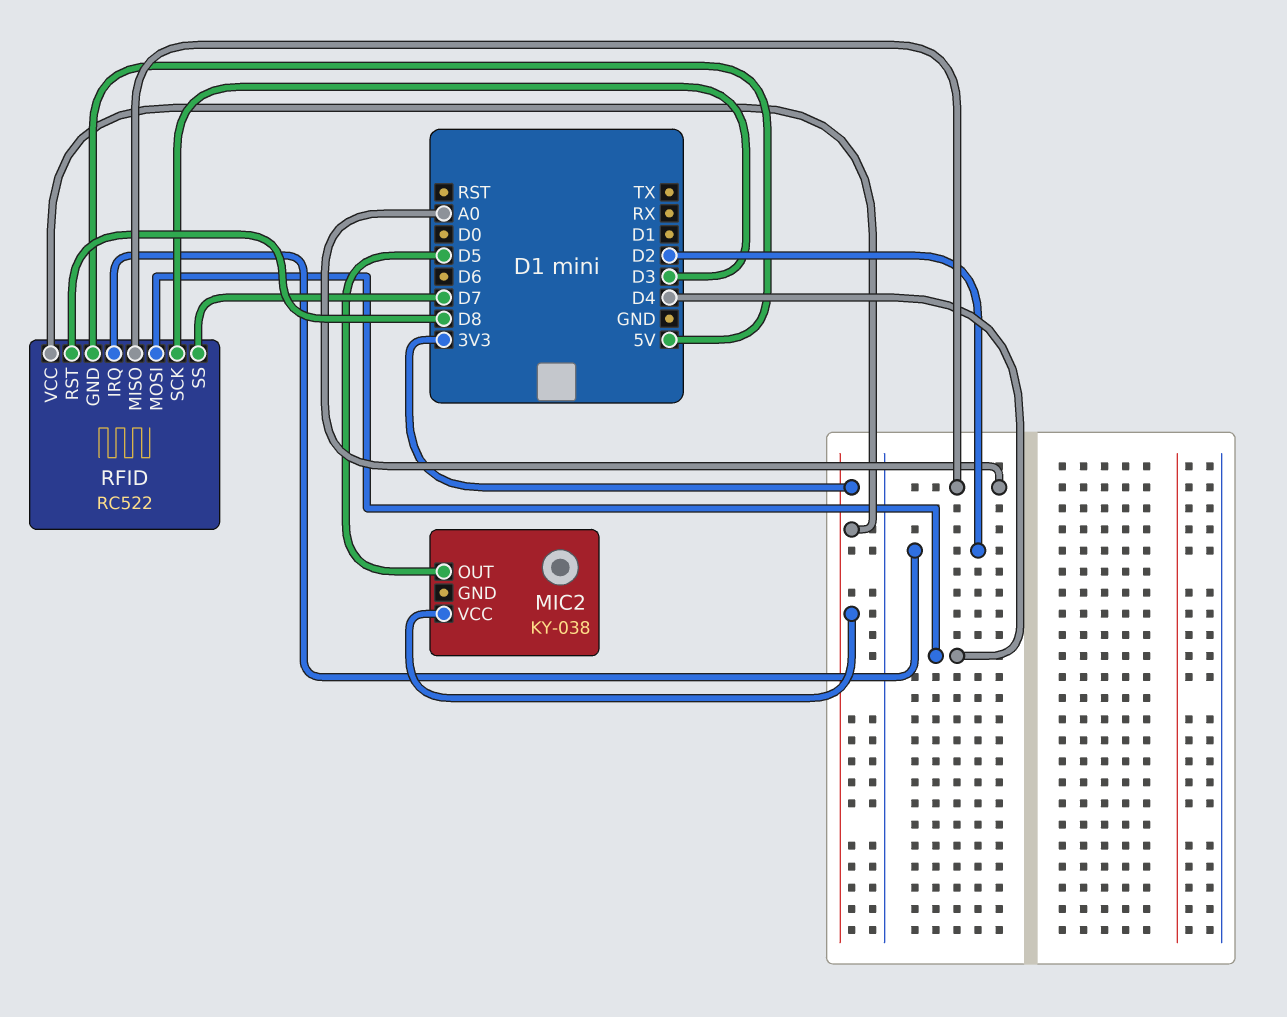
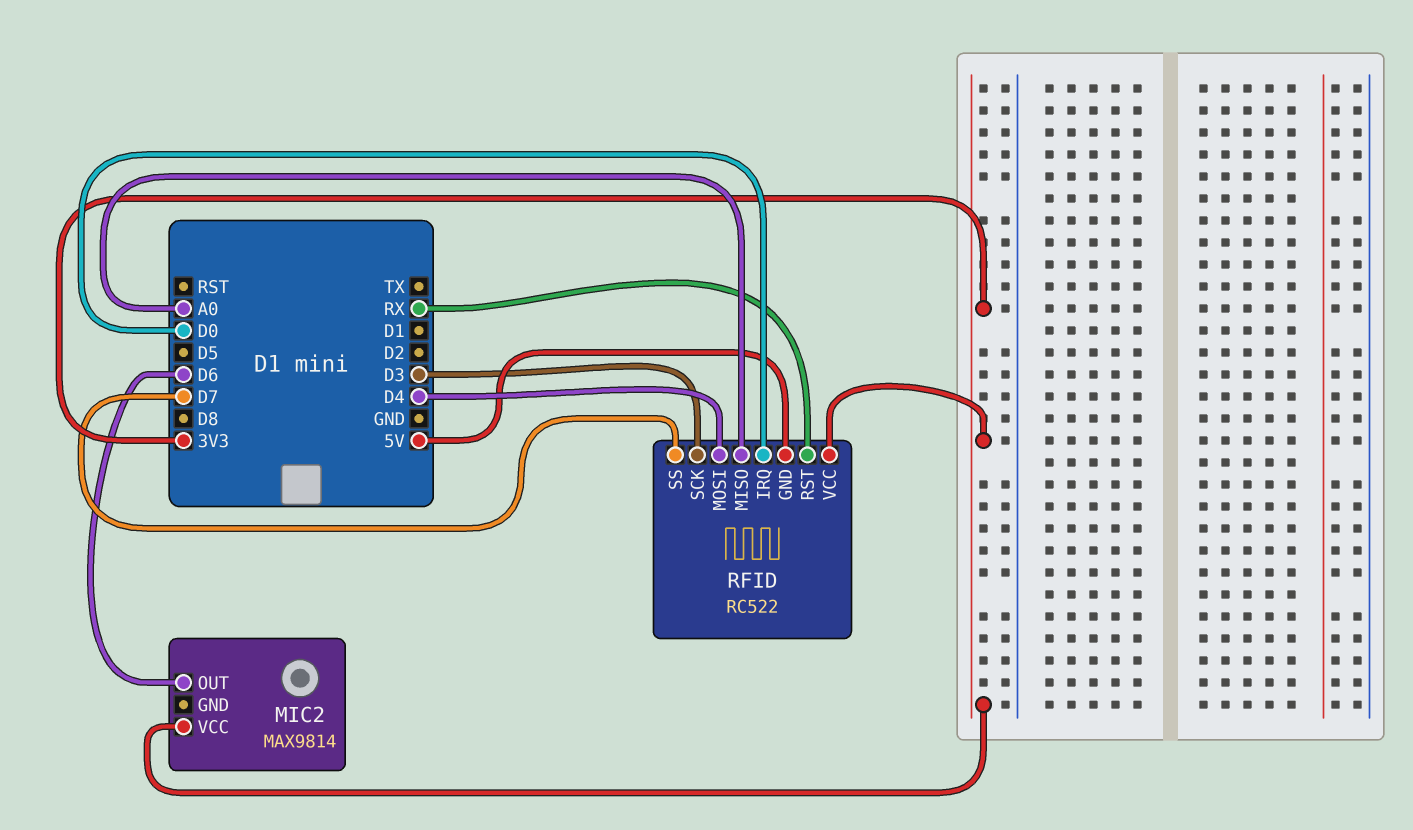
MIC2: KY-038 -> MAX9814
MIC2 pin OUT: D5 -> D6
RFID pin IRQ: D2 -> D0
RFID pin RST: D8 -> RX

